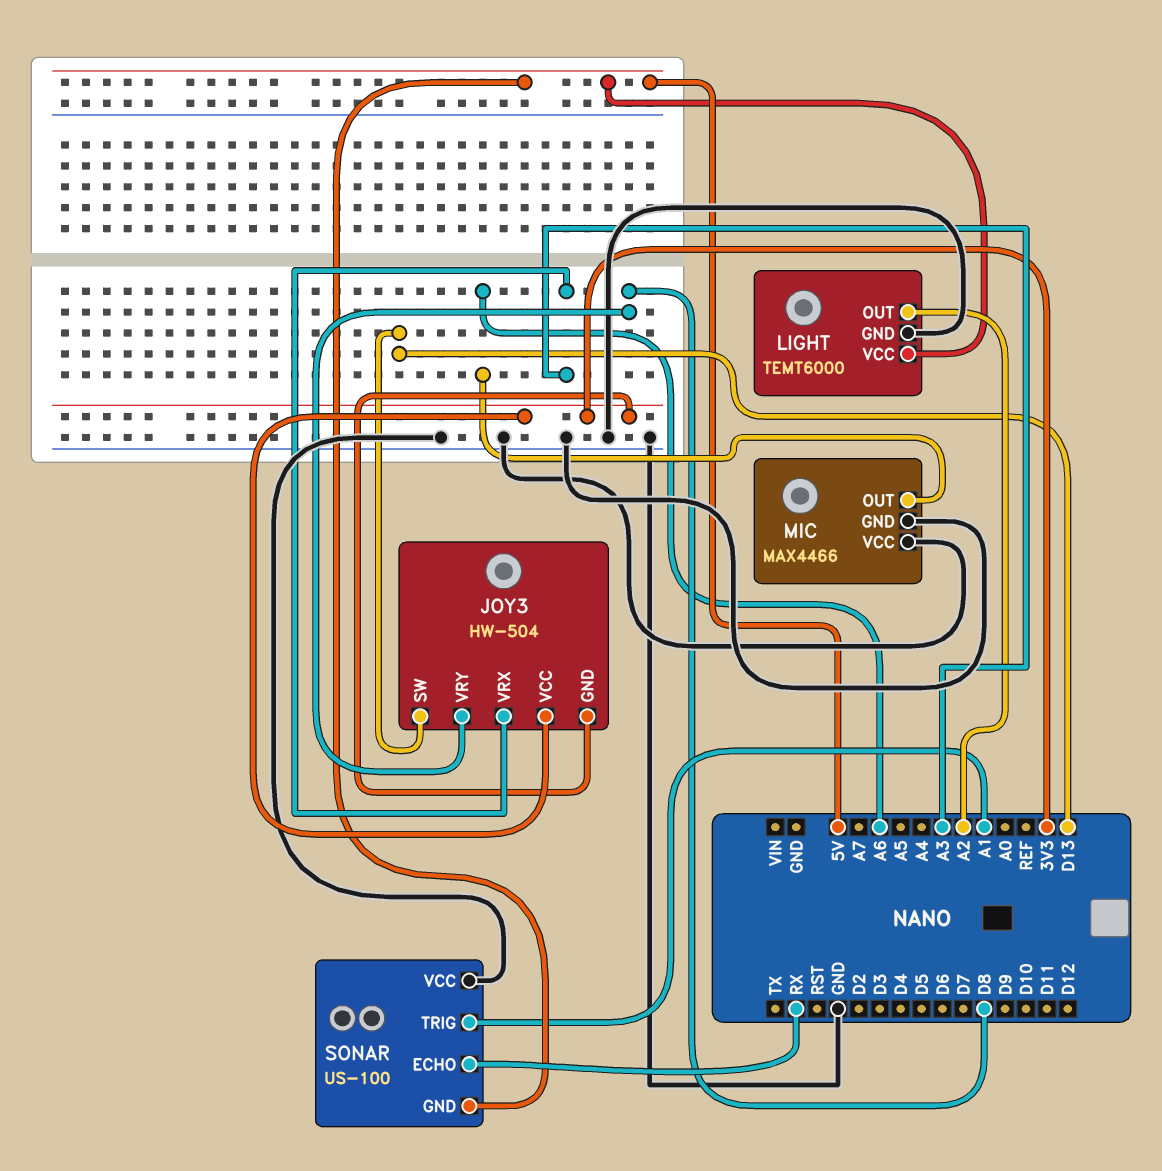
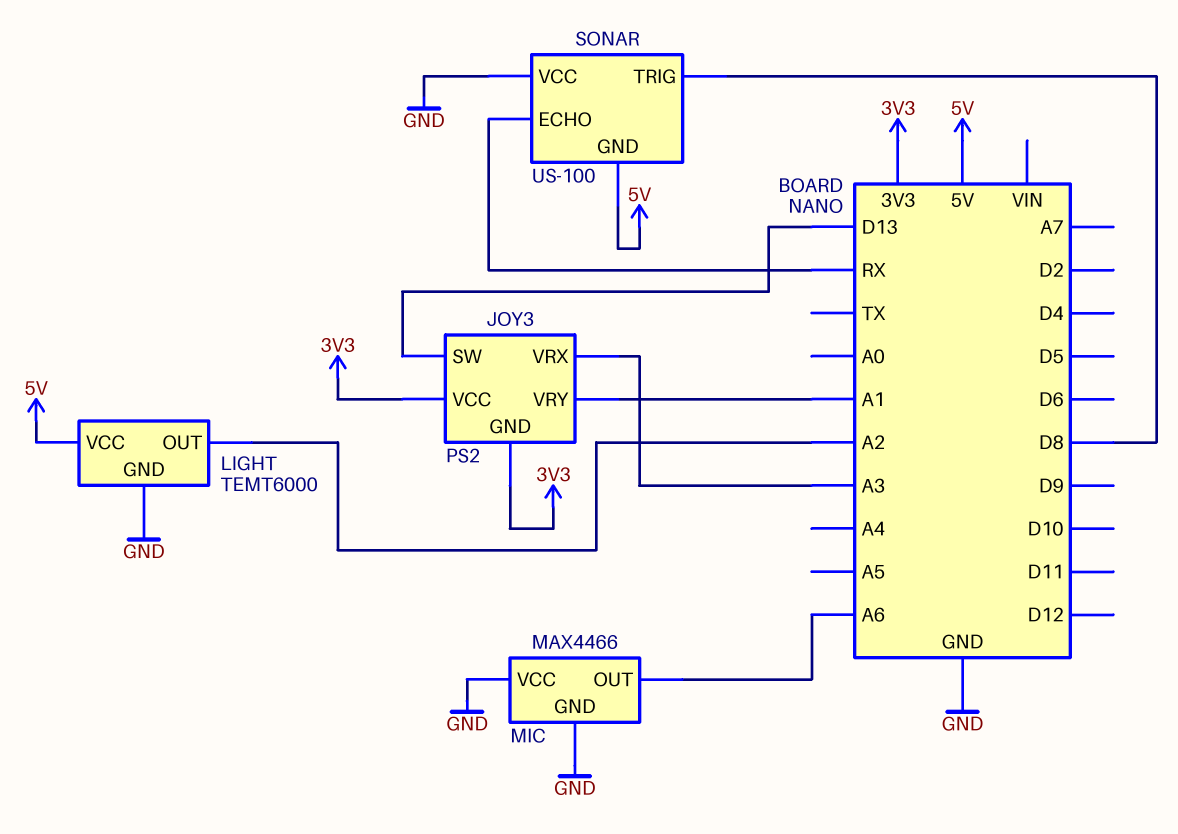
JOY3: HW-504 -> PS2
JOY3 pin VRY: D8 -> A1
SONAR pin TRIG: A1 -> D8

